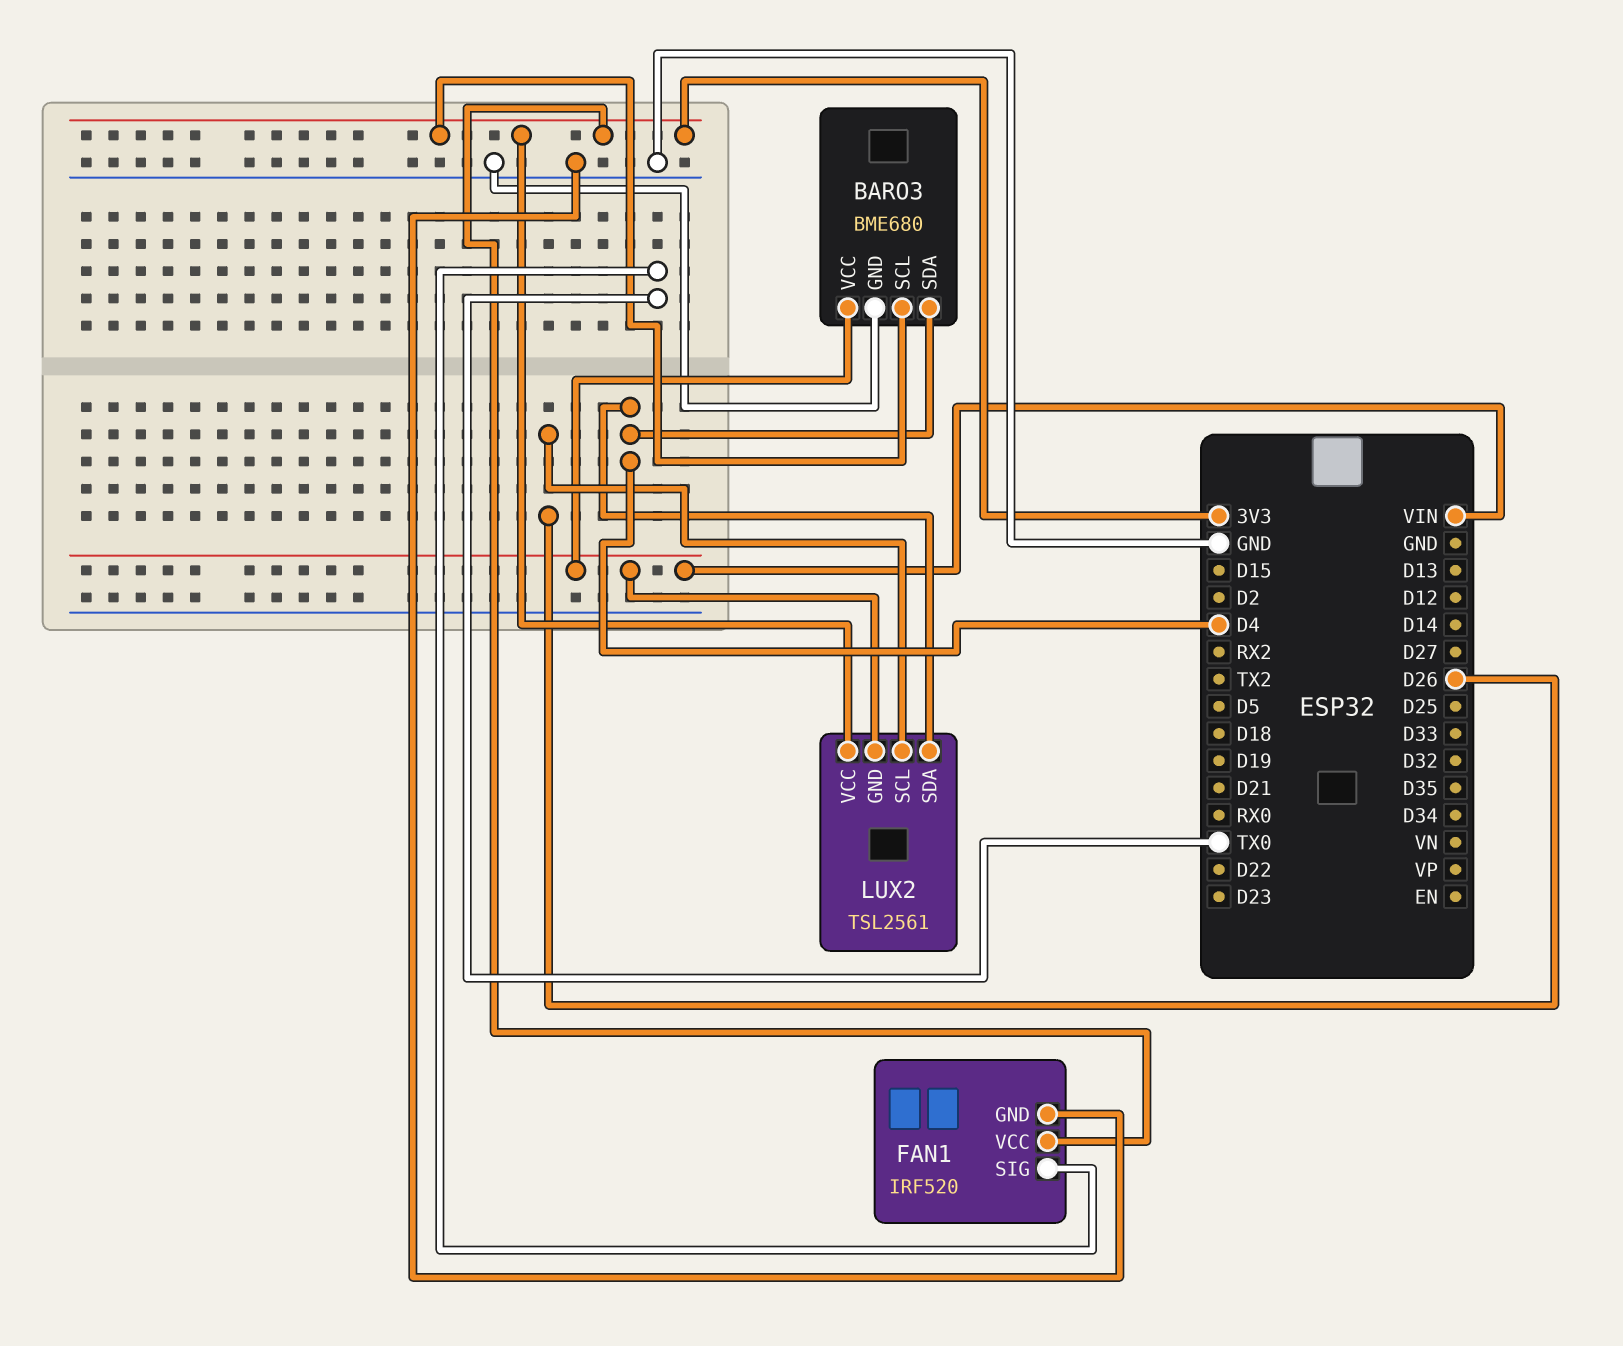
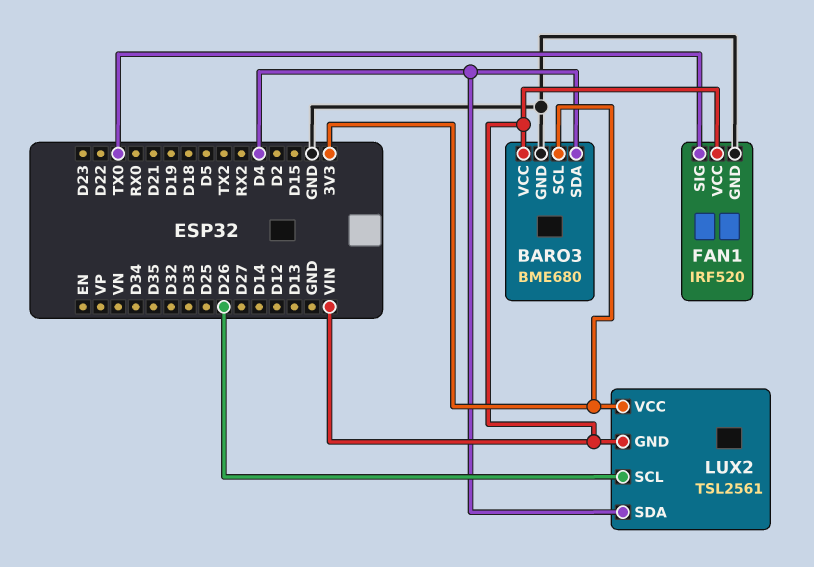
FAN1 pin VCC: 3V3 -> VIN

